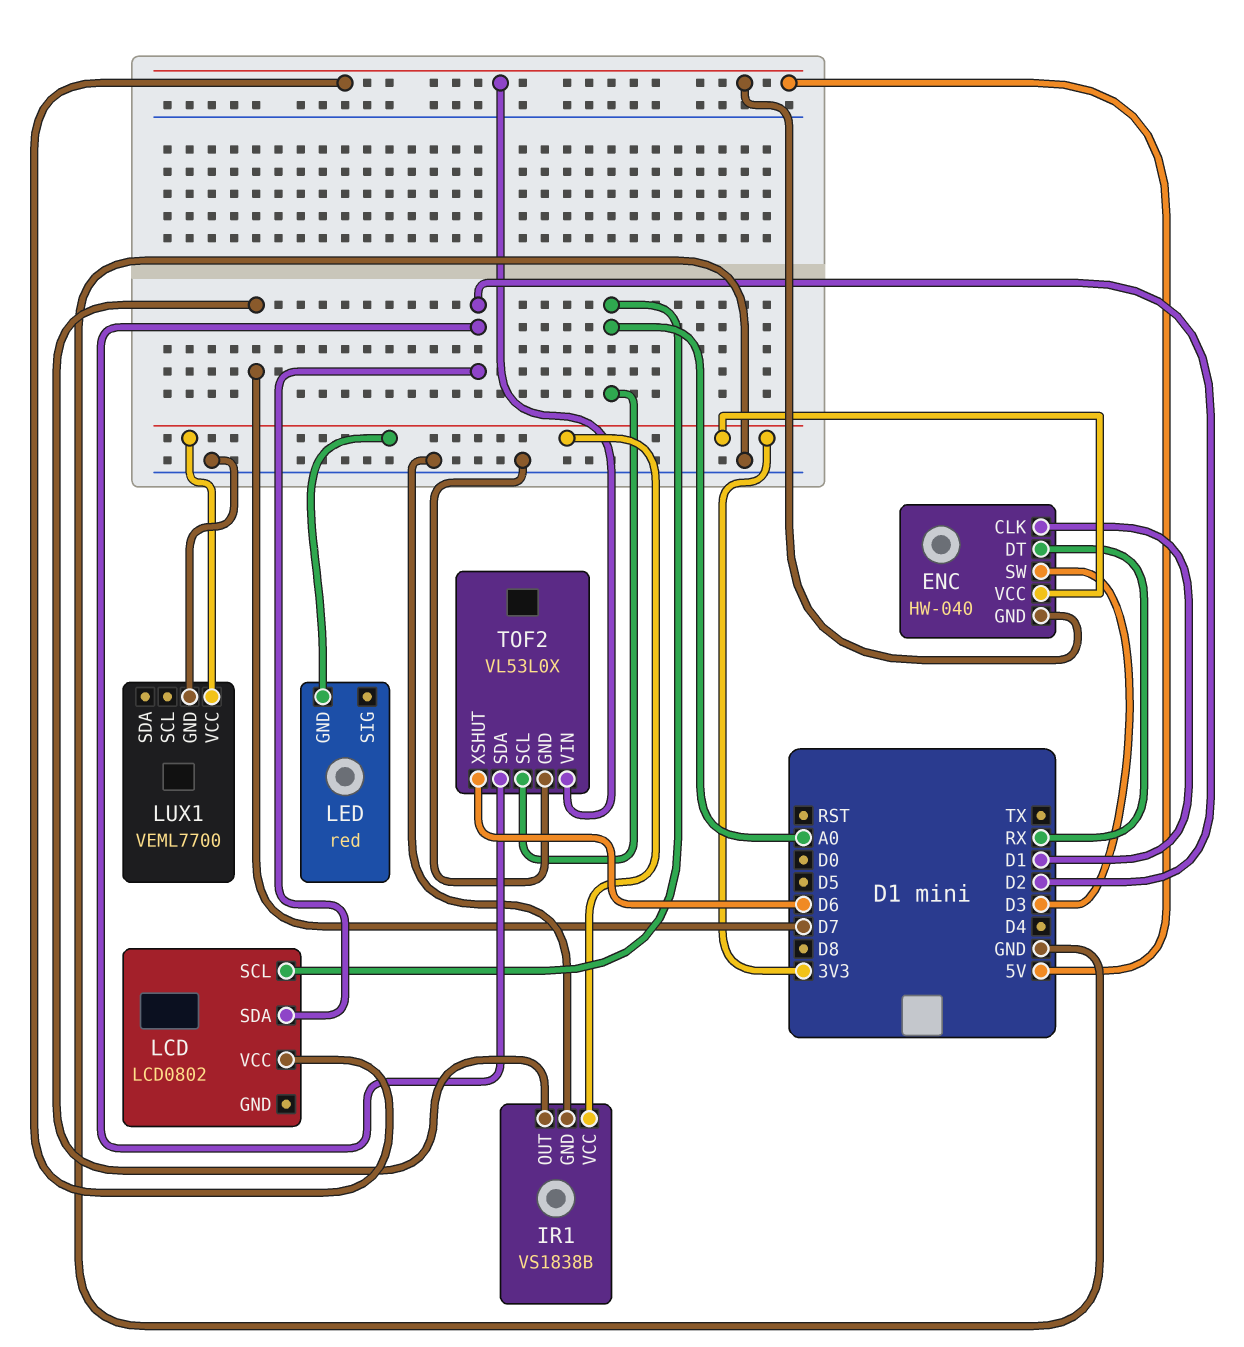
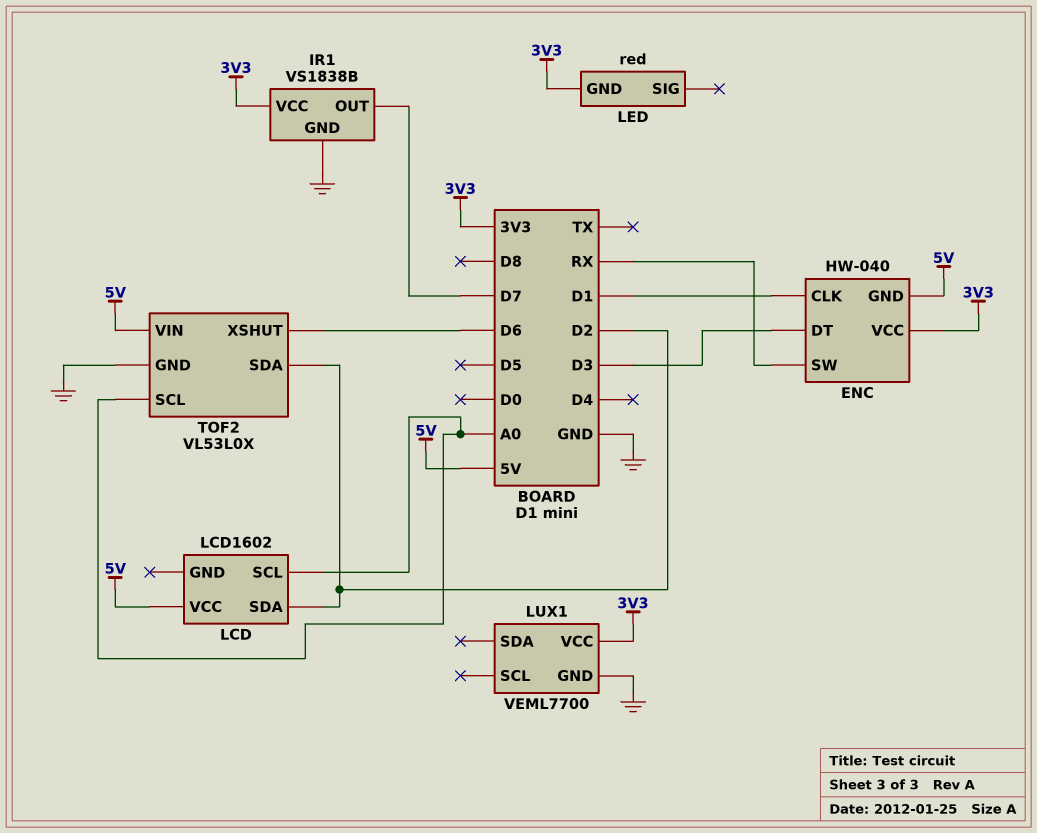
ENC pin DT: RX -> D3
ENC pin SW: D3 -> RX
LCD: LCD0802 -> LCD1602

